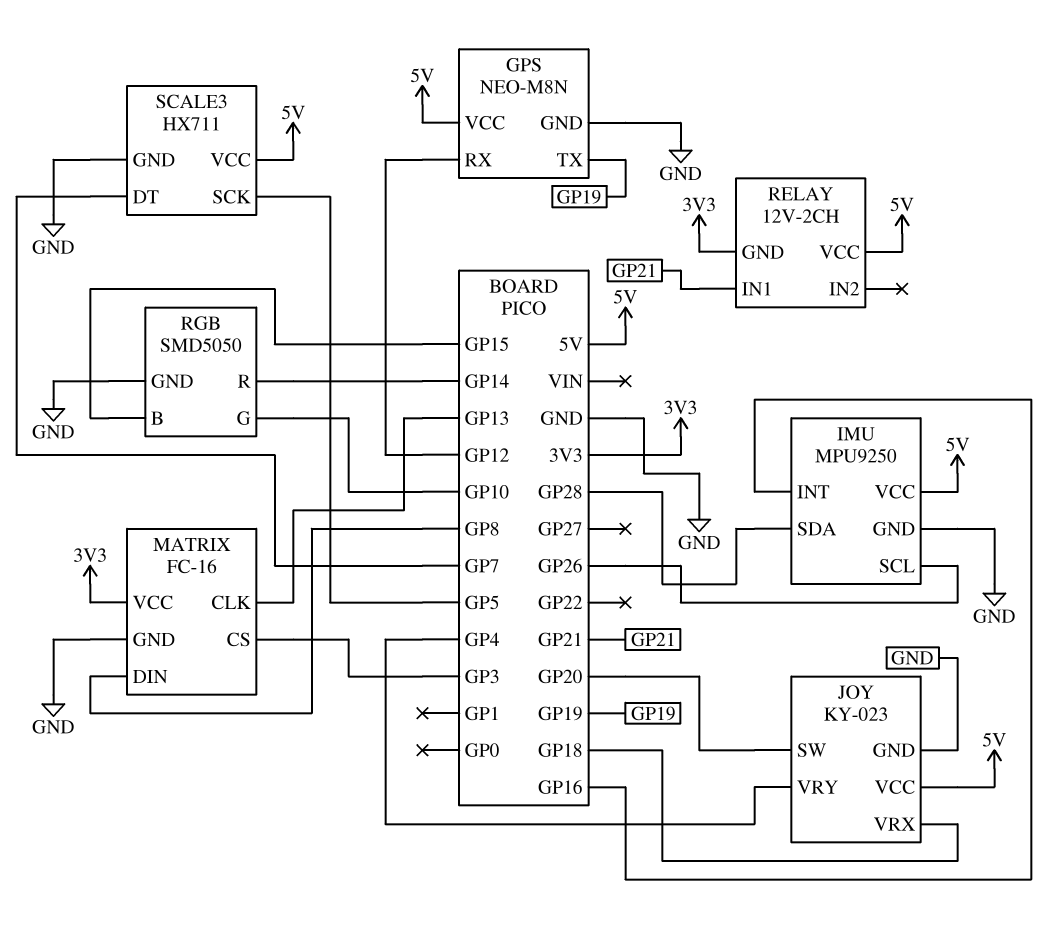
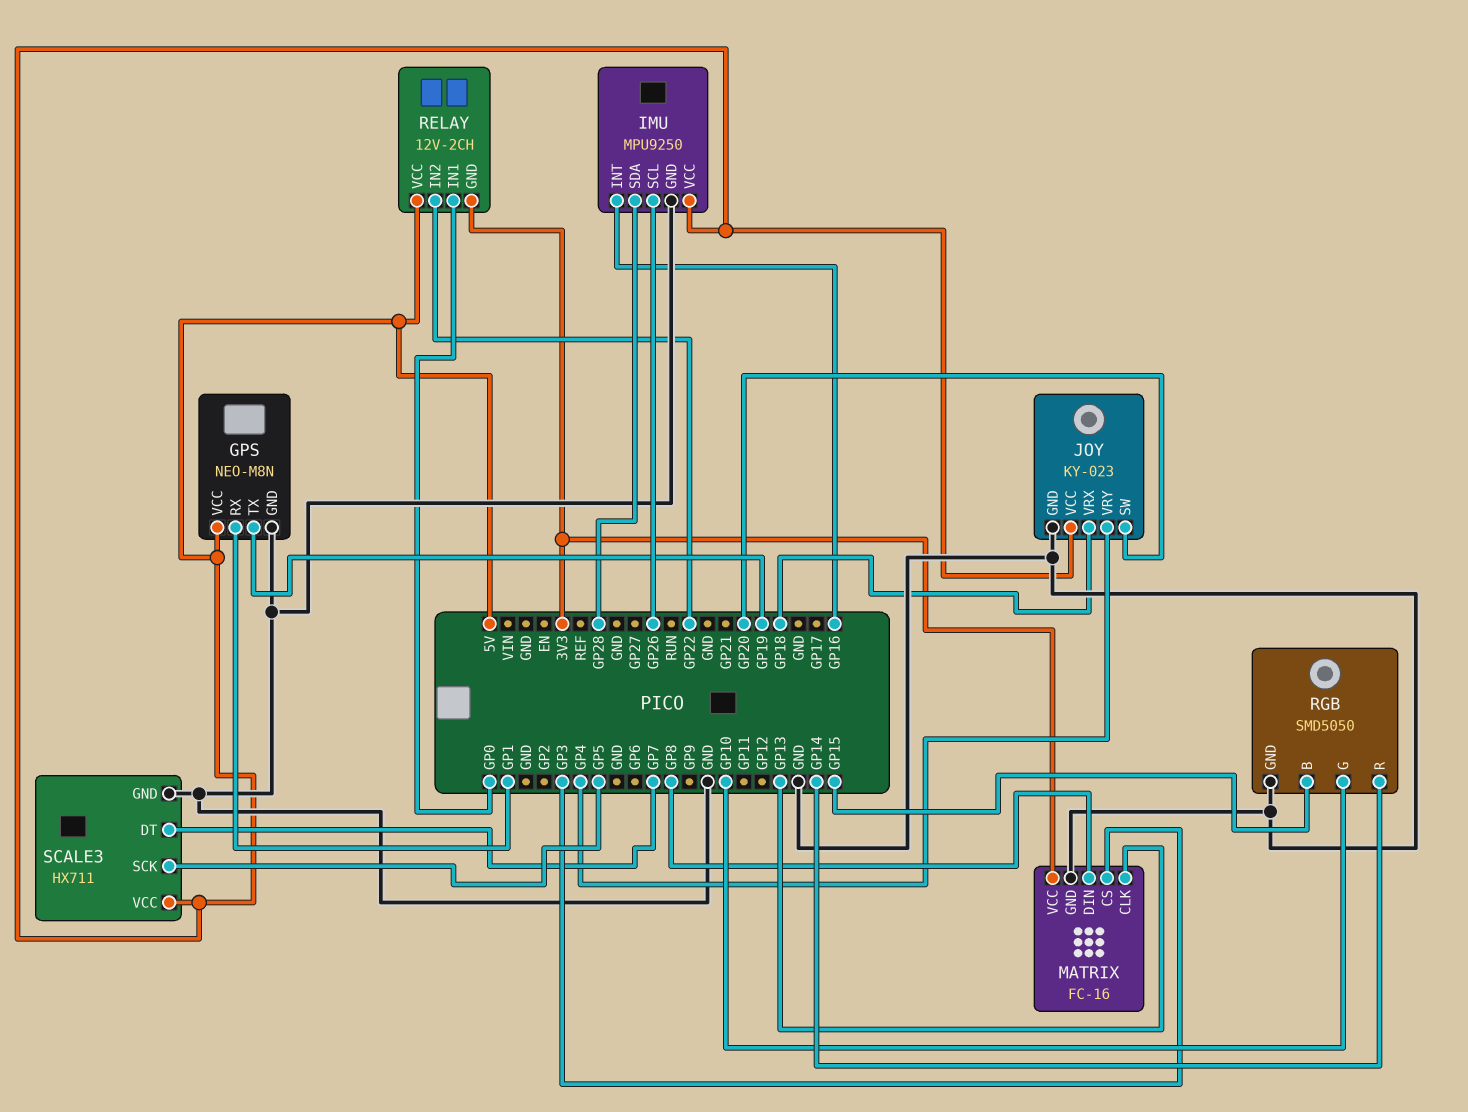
GPS pin RX: GP12 -> GP1
RELAY pin IN1: GP21 -> GP0
RELAY pin IN2: none -> GP22

